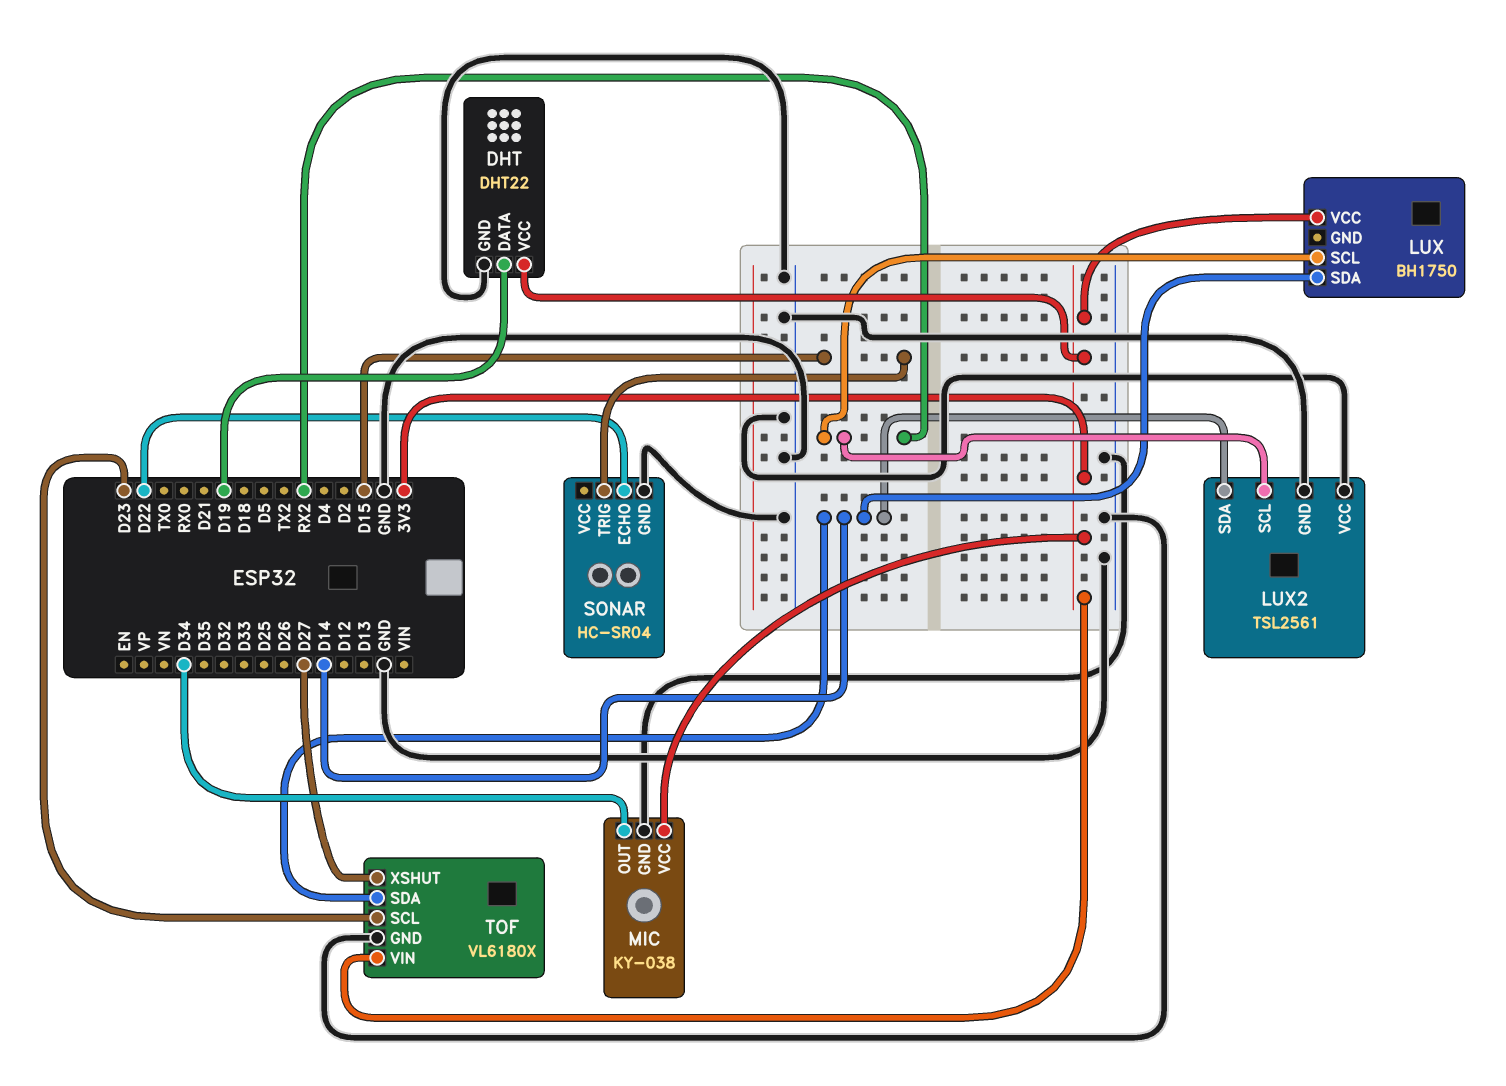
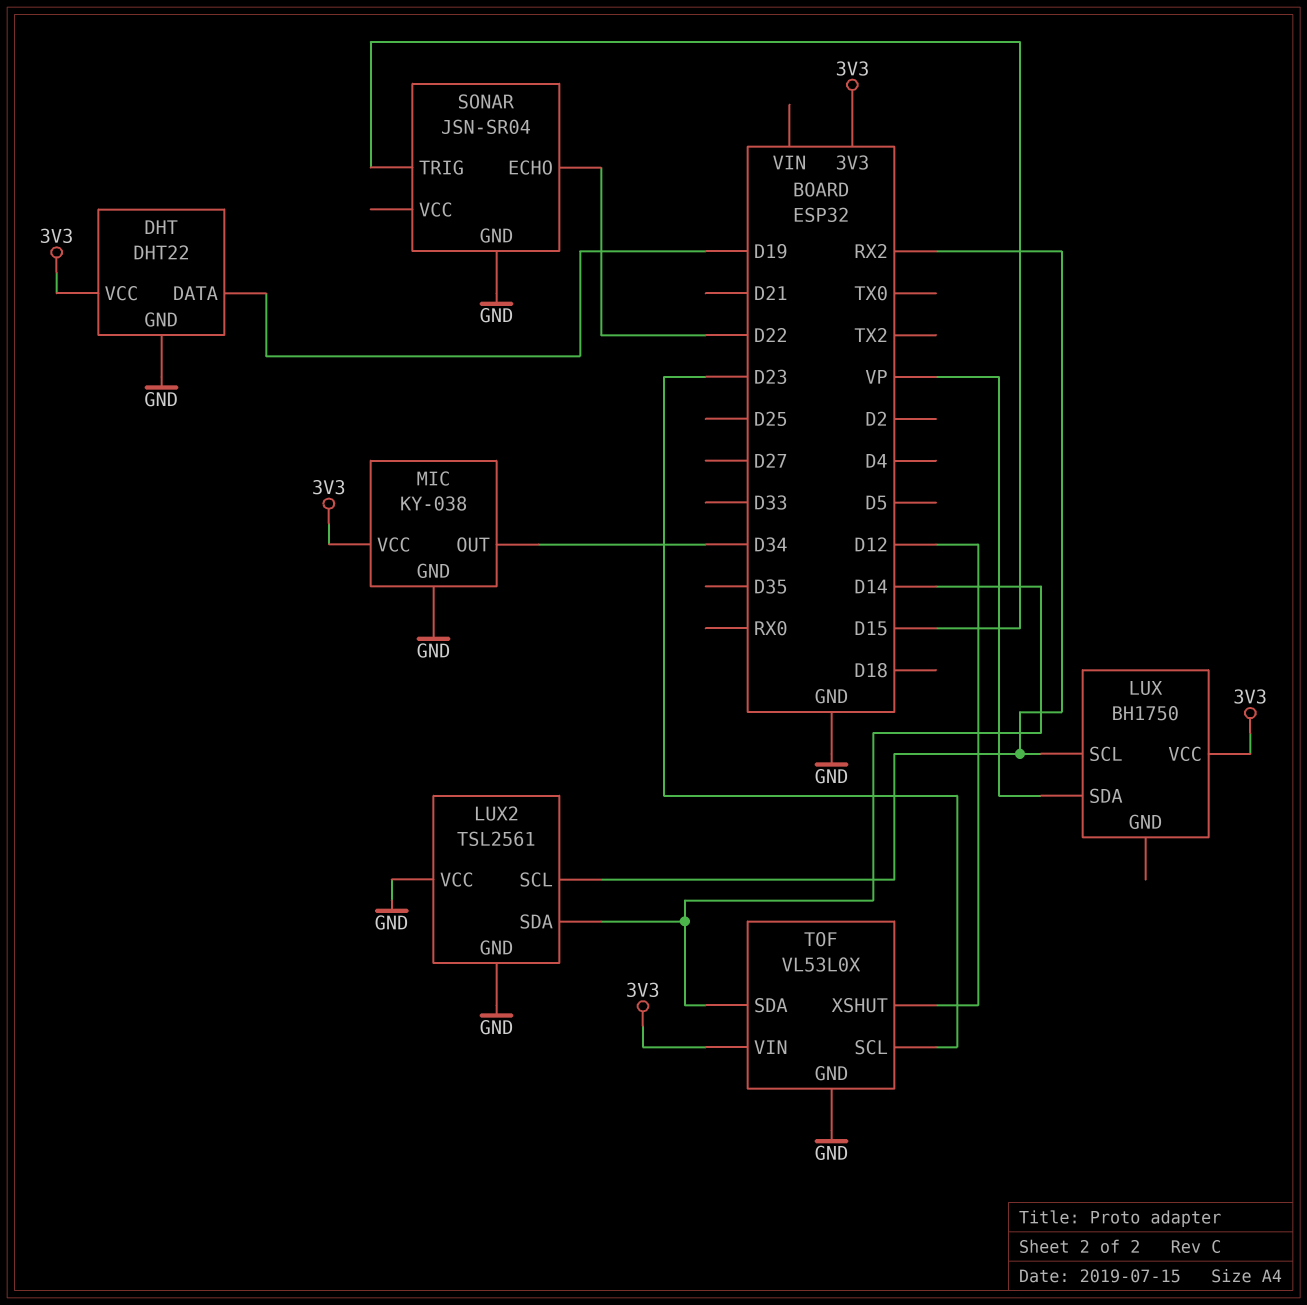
LUX pin SDA: D14 -> VP
SONAR: HC-SR04 -> JSN-SR04
TOF: VL6180X -> VL53L0X
TOF pin XSHUT: D27 -> D12

